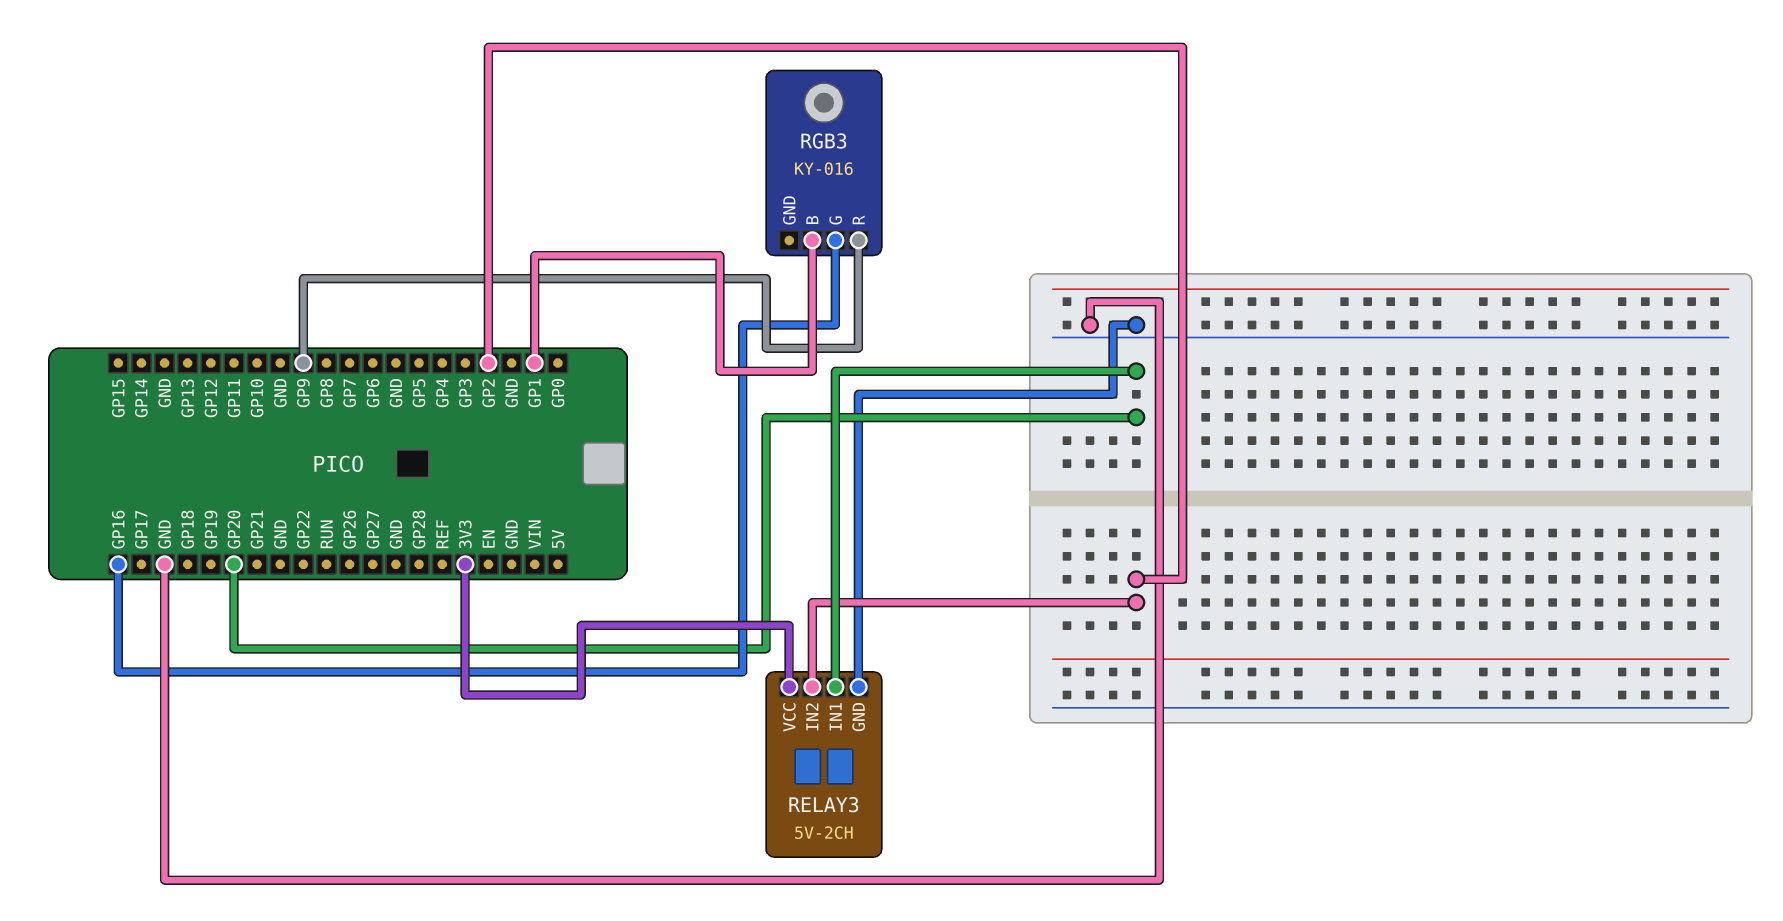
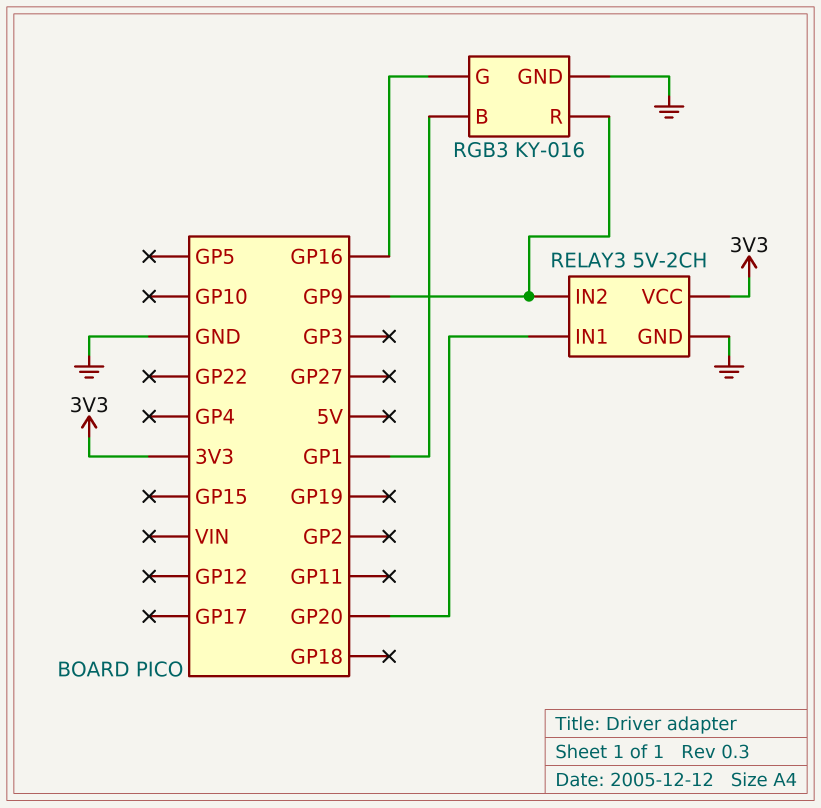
RELAY3 pin IN2: GP2 -> GP9
RGB3 pin GND: none -> GND

